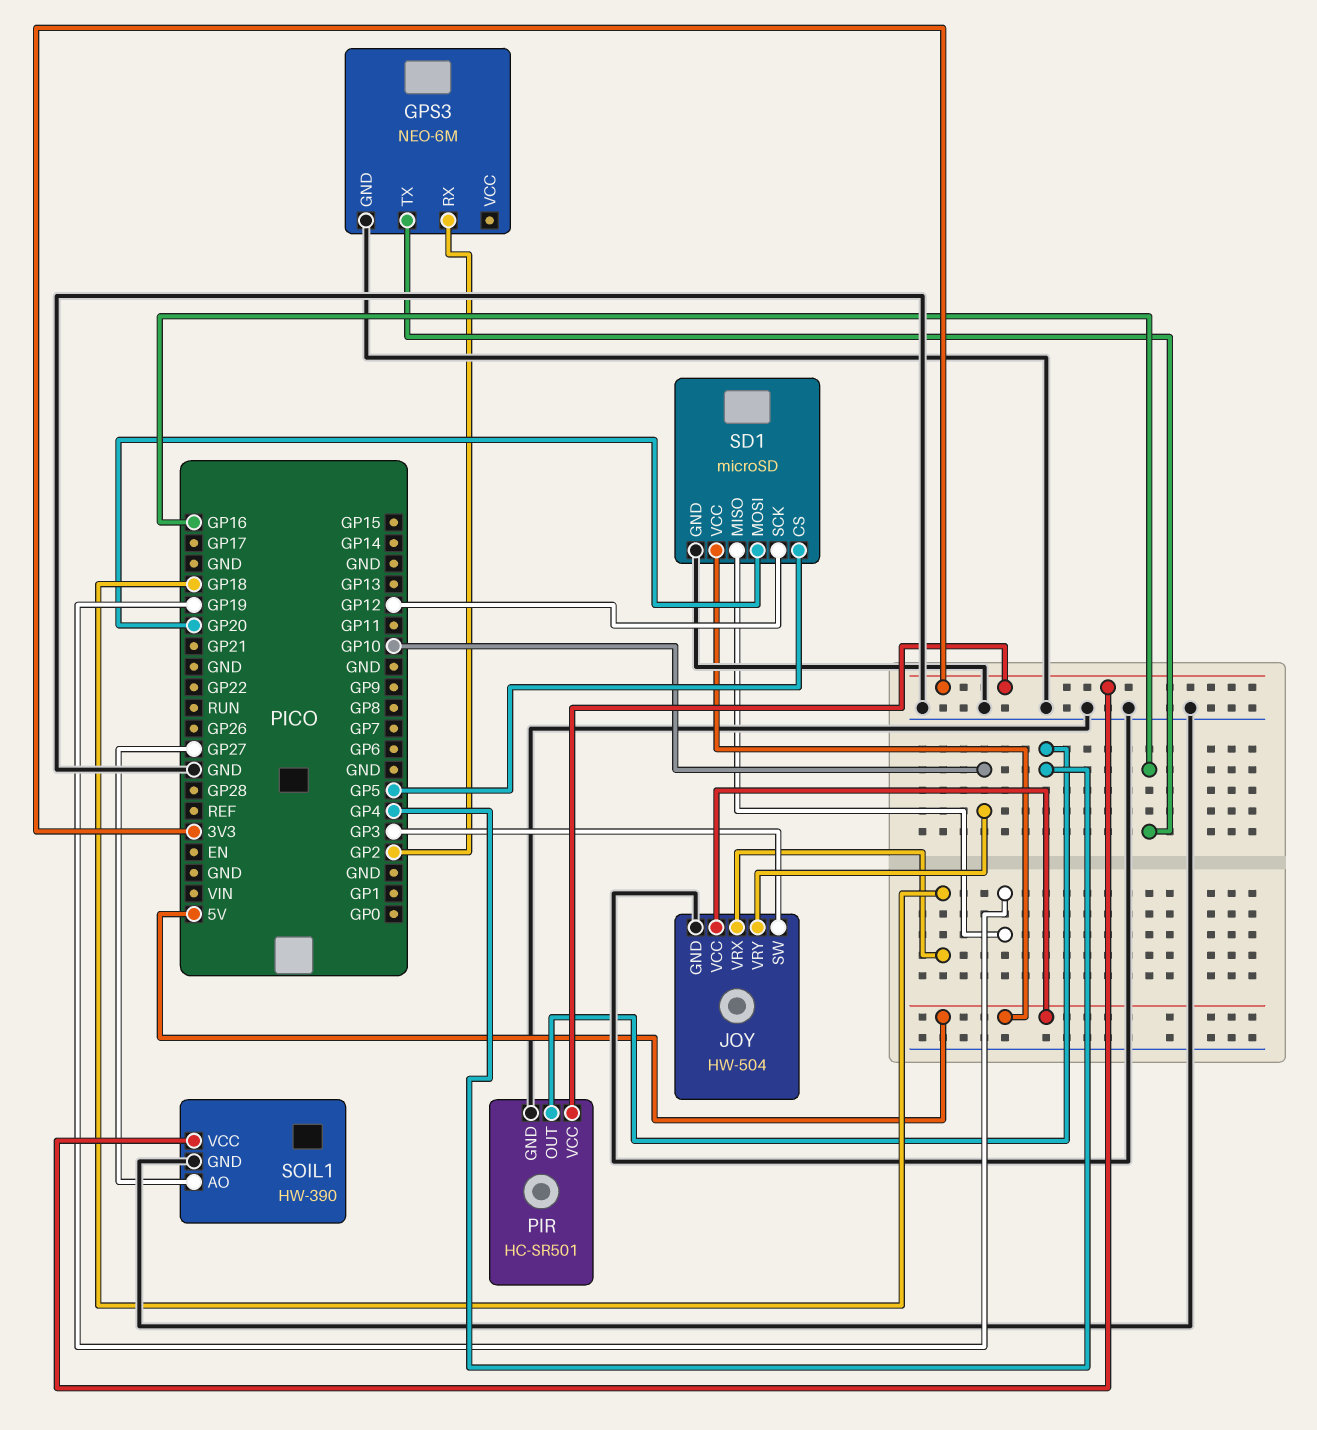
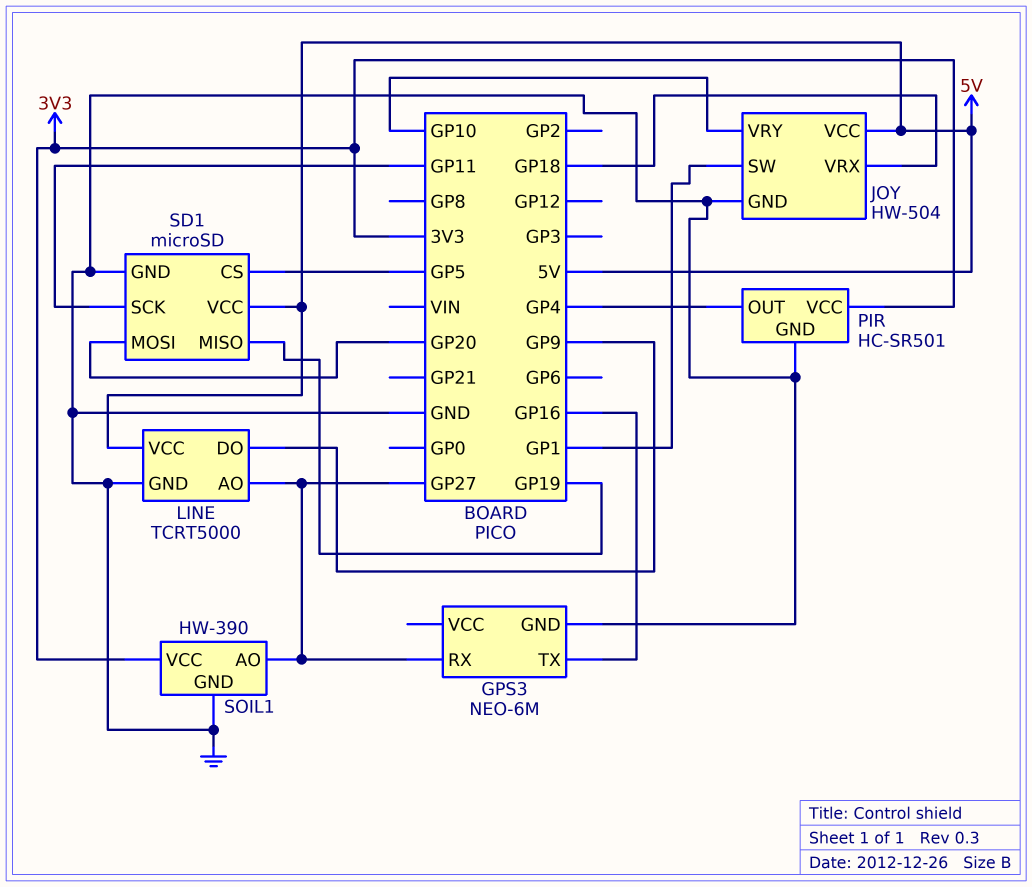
GPS3 pin RX: GP2 -> GP27
JOY pin SW: GP3 -> GP1
LINE: none -> TCRT5000
LINE pin AO: none -> GP27
LINE pin DO: none -> GP9
LINE pin GND: none -> GND
LINE pin VCC: none -> 5V
SD1 pin SCK: GP12 -> GP11

